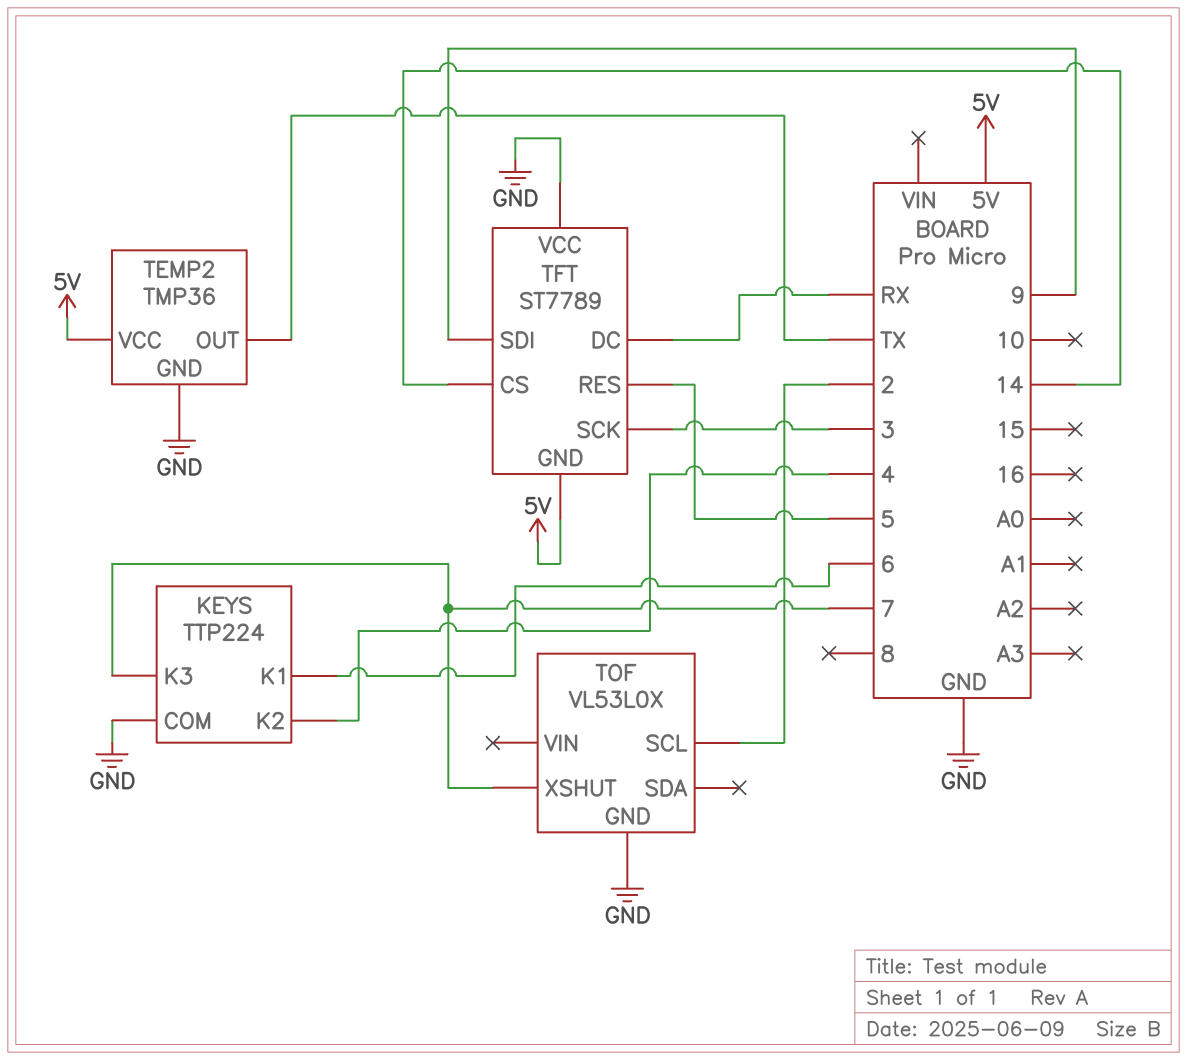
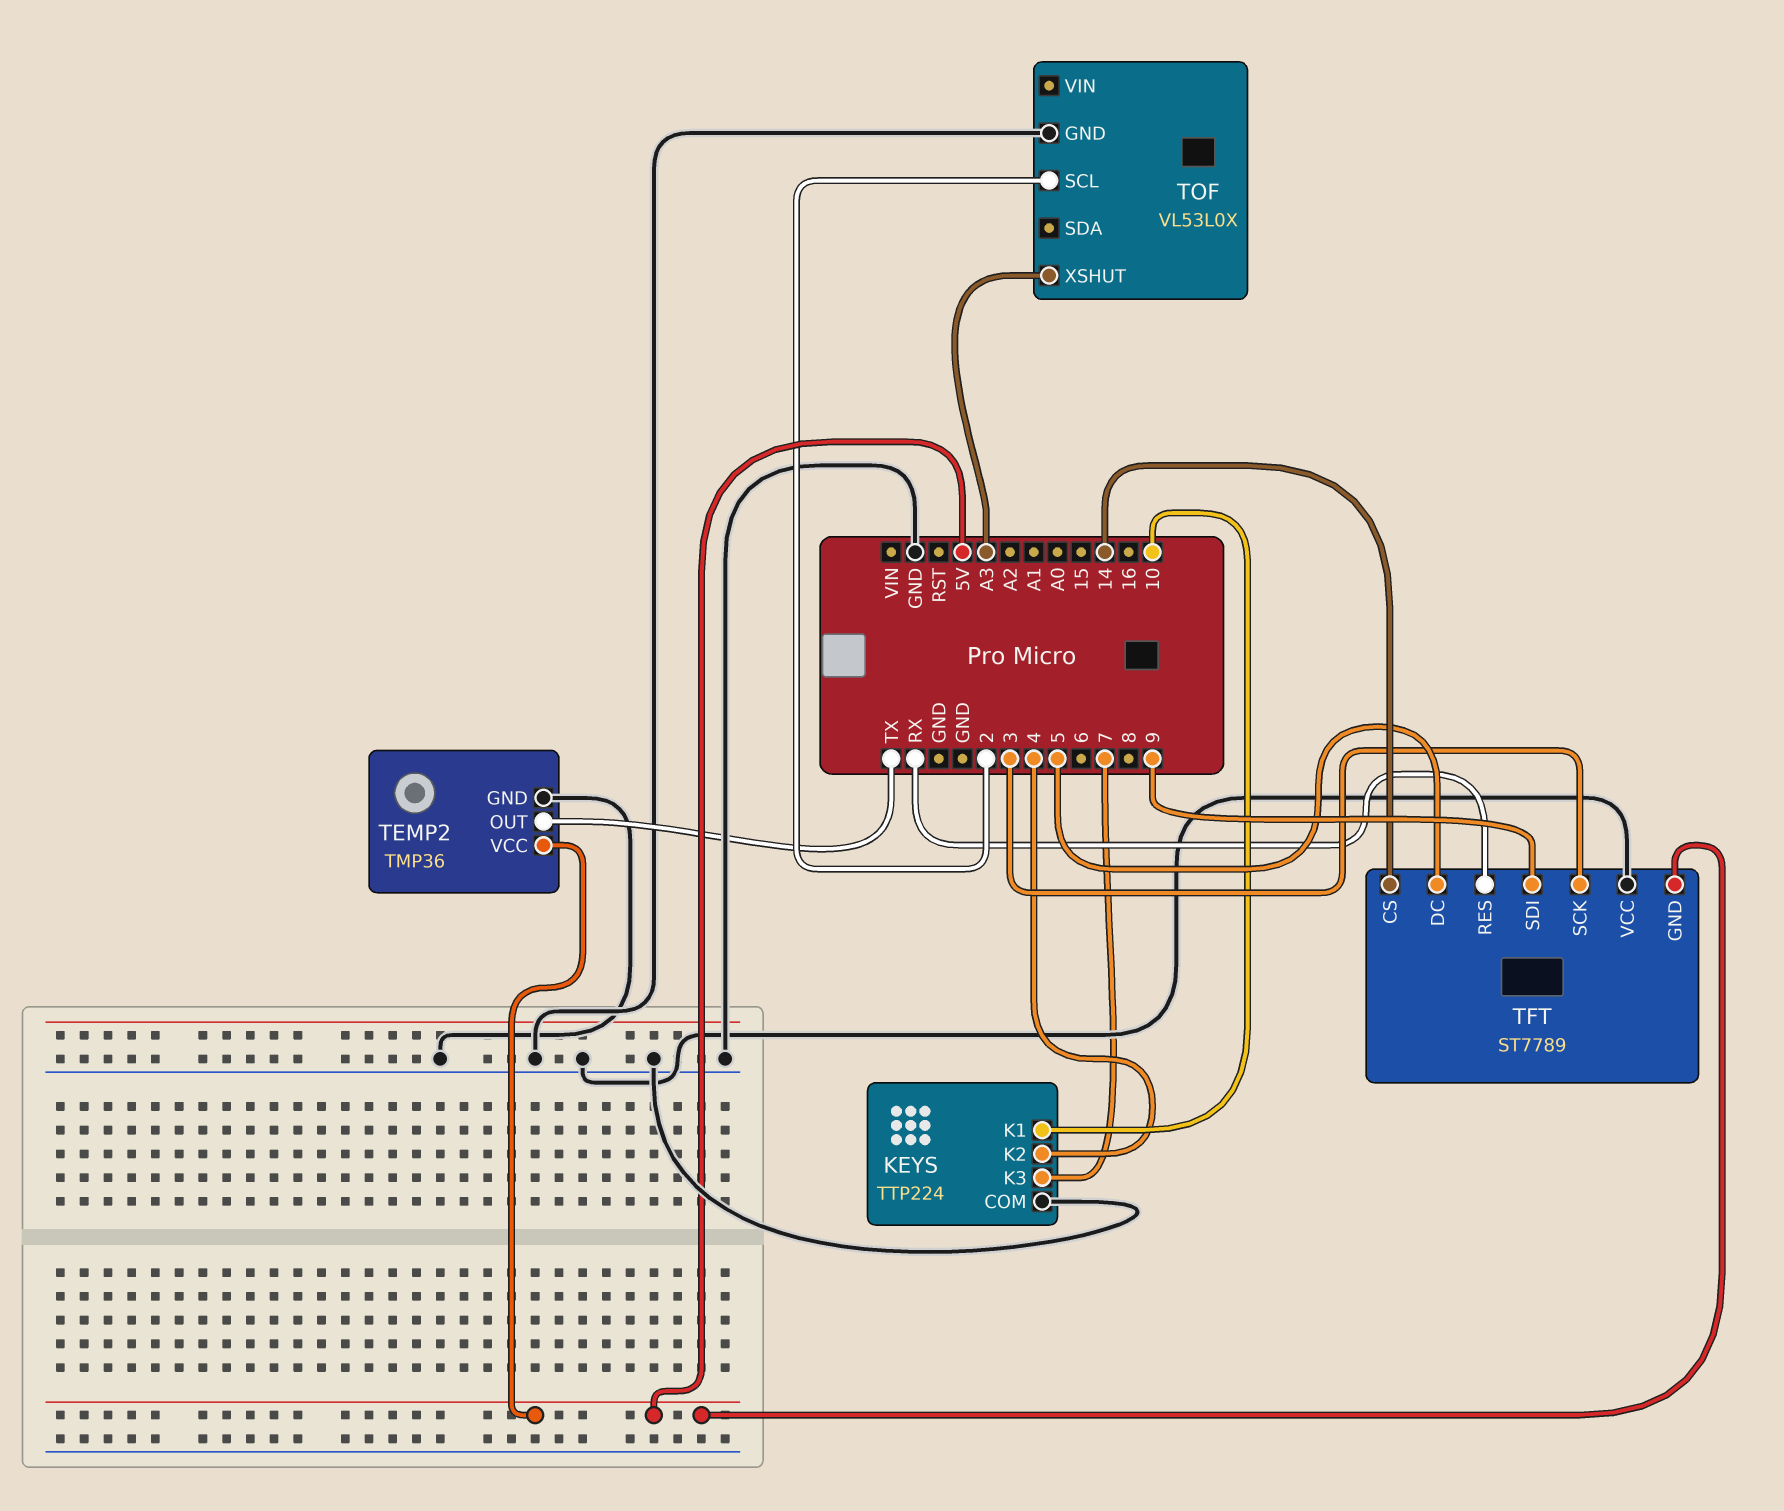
KEYS pin K1: 6 -> 10
TFT pin DC: RX -> 5
TFT pin RES: 5 -> RX
TOF pin XSHUT: 7 -> A3

